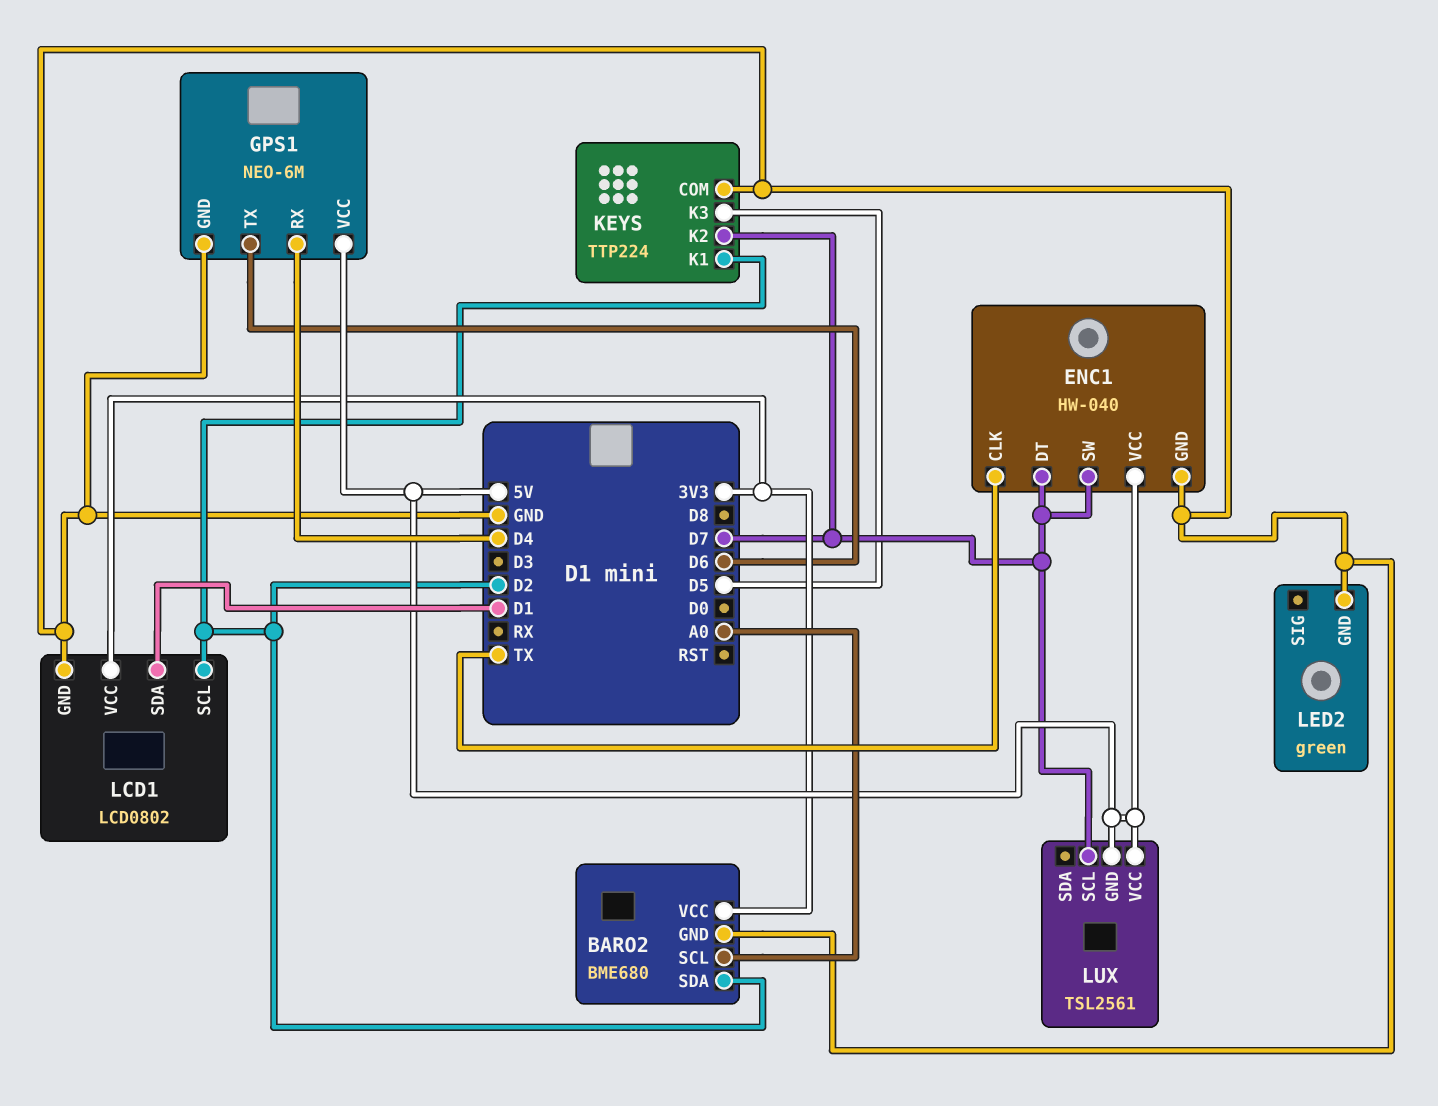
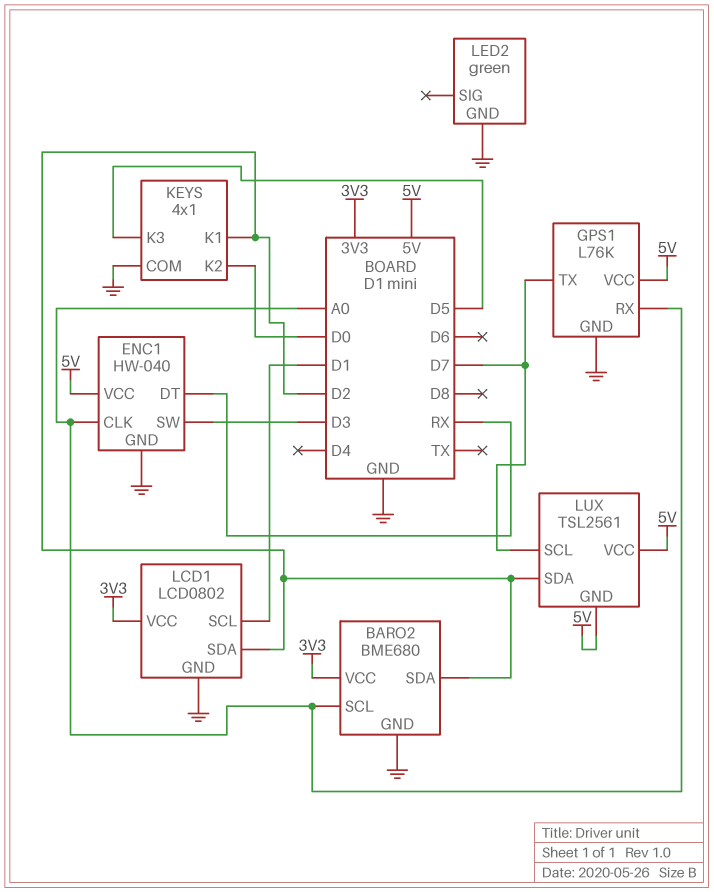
ENC1 pin CLK: TX -> A0
ENC1 pin DT: D7 -> RX
ENC1 pin SW: D7 -> D3
GPS1: NEO-6M -> L76K
GPS1 pin RX: D4 -> A0
GPS1 pin TX: D6 -> D7
KEYS: TTP224 -> 4x1
KEYS pin K2: D7 -> D0
LCD1 pin SCL: D2 -> D1
LCD1 pin SDA: D1 -> D2
LUX pin SDA: none -> D2

